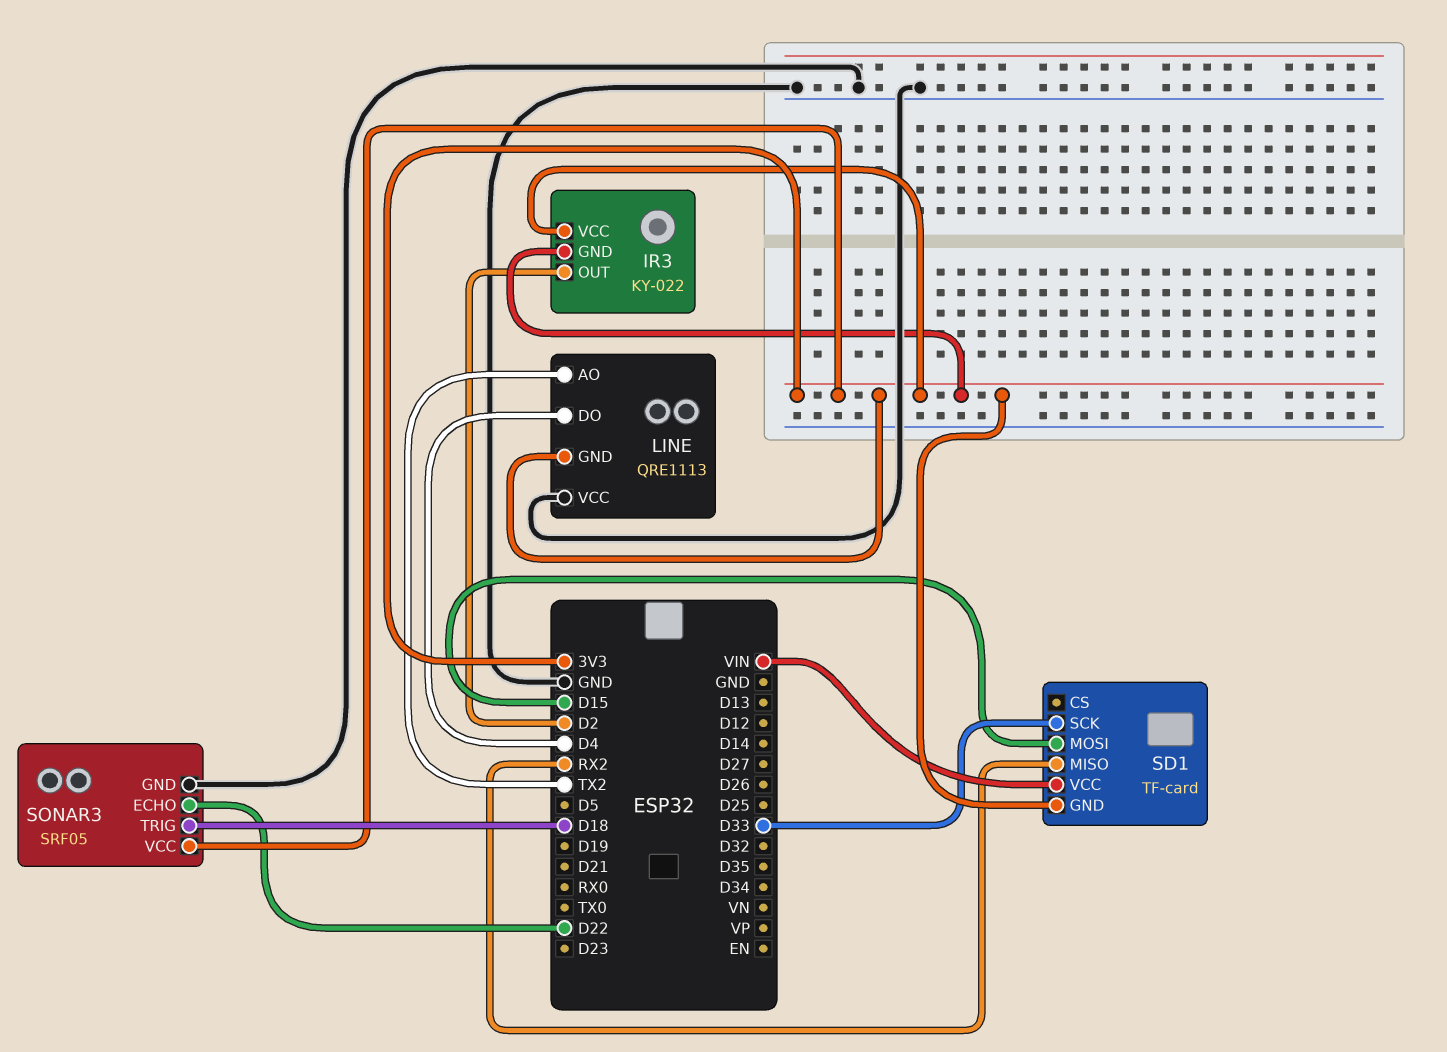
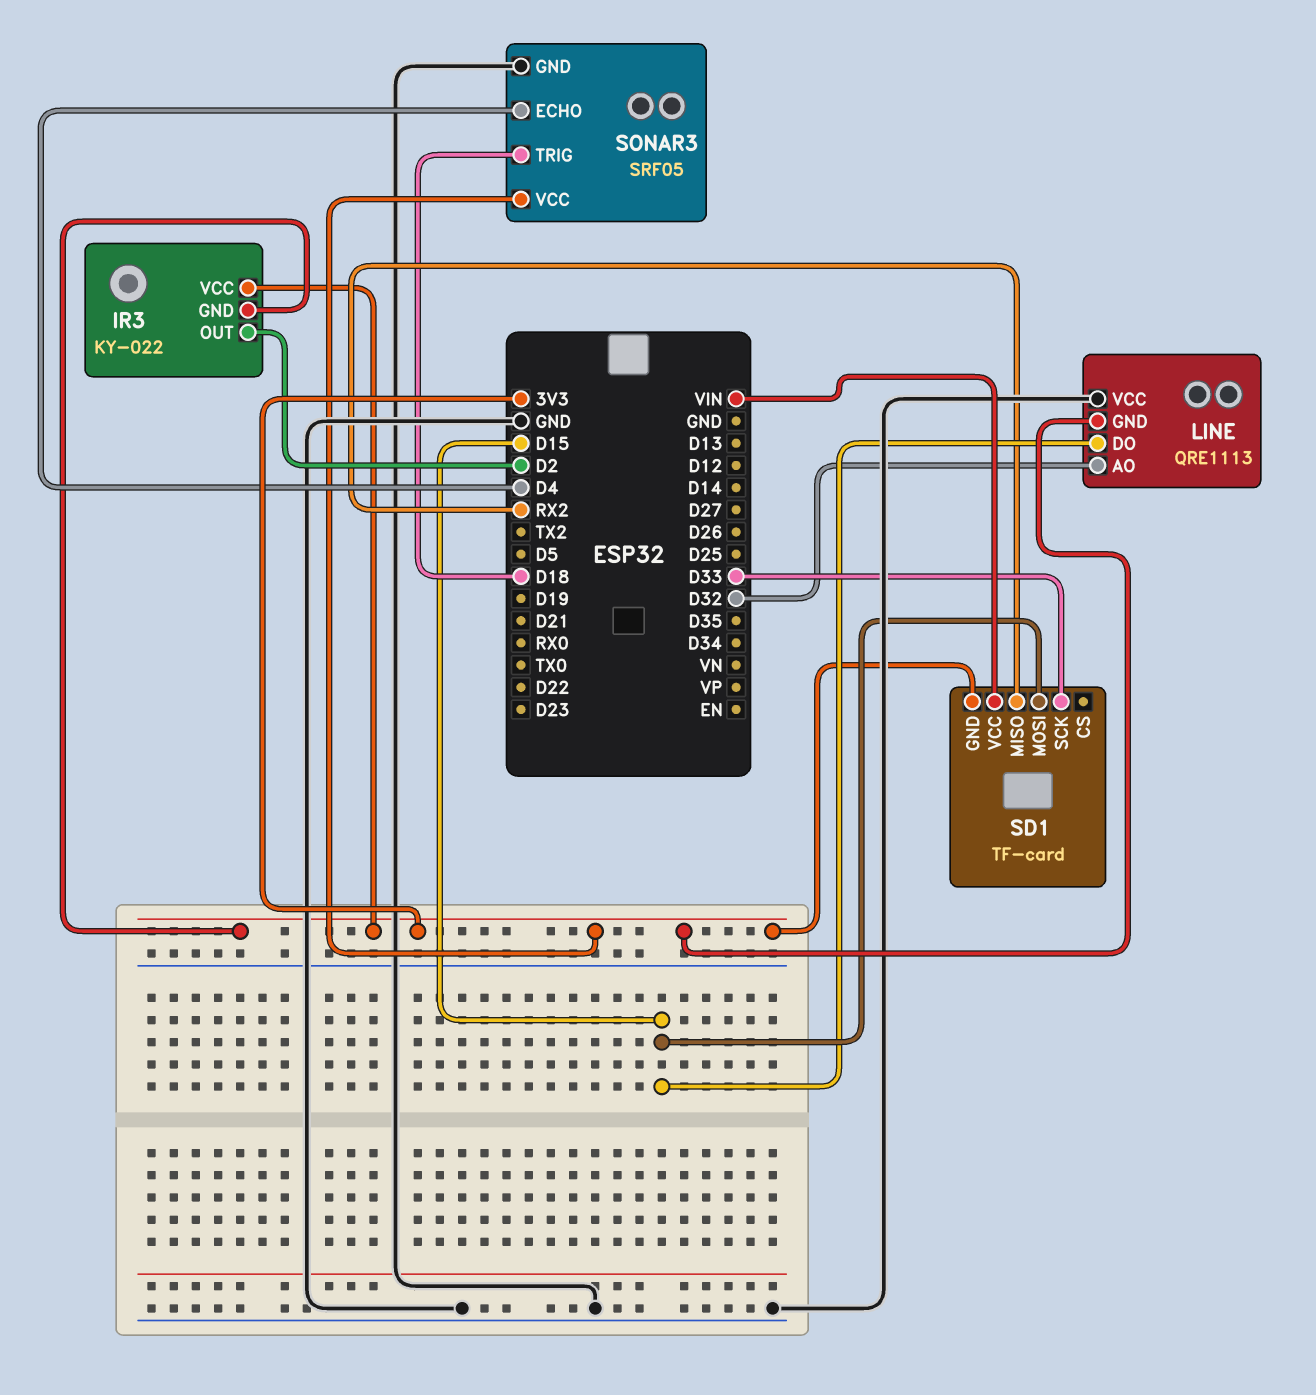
LINE pin AO: TX2 -> D32
LINE pin DO: D4 -> D15
SONAR3 pin ECHO: D22 -> D4

